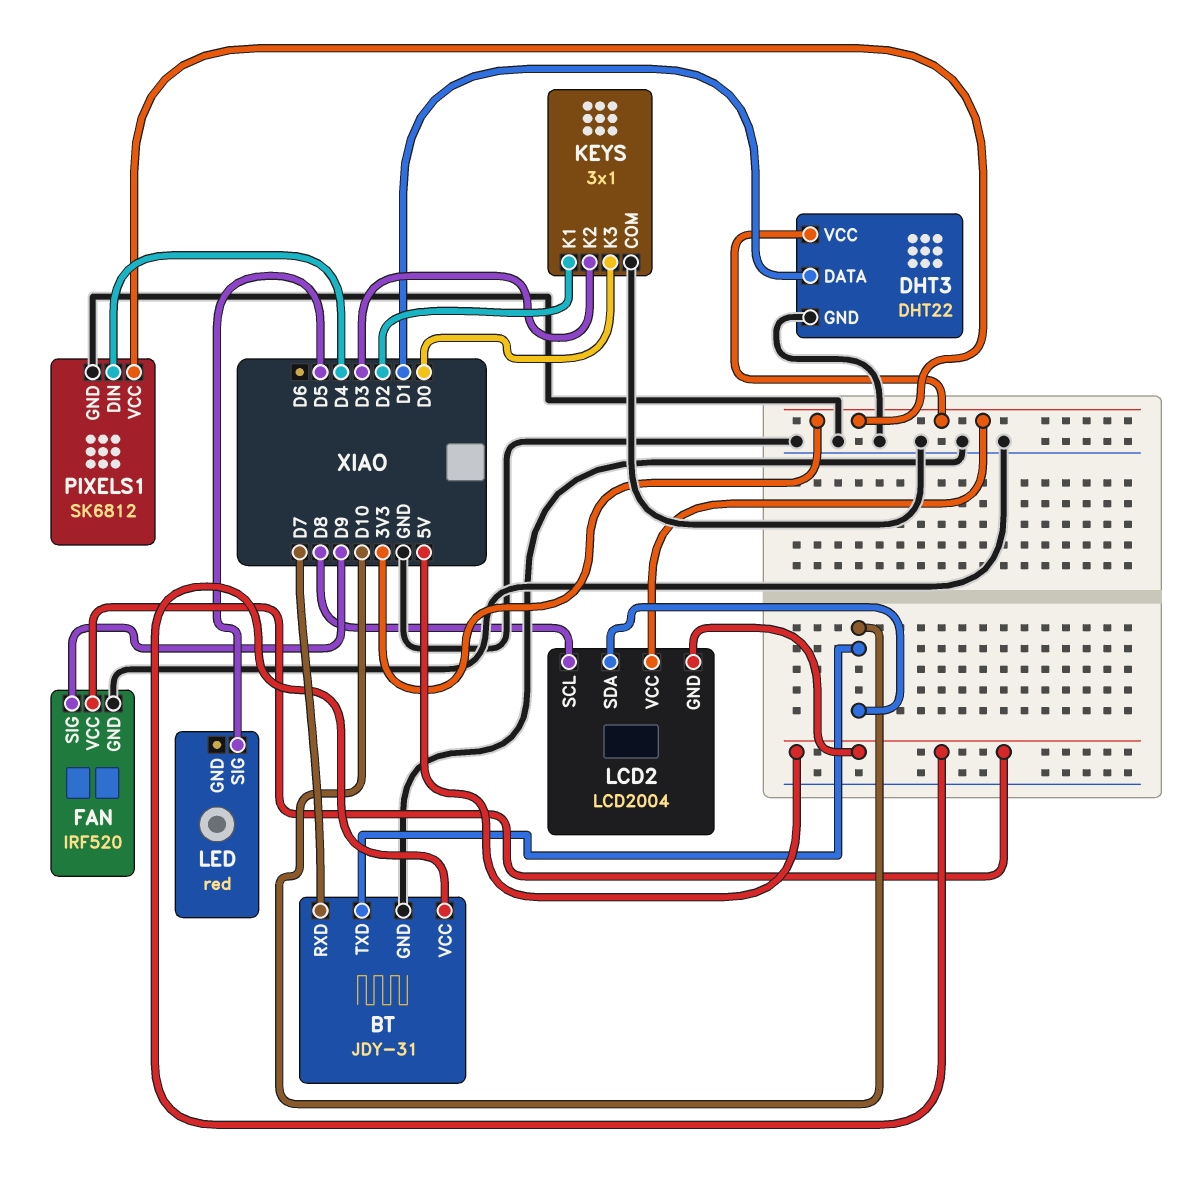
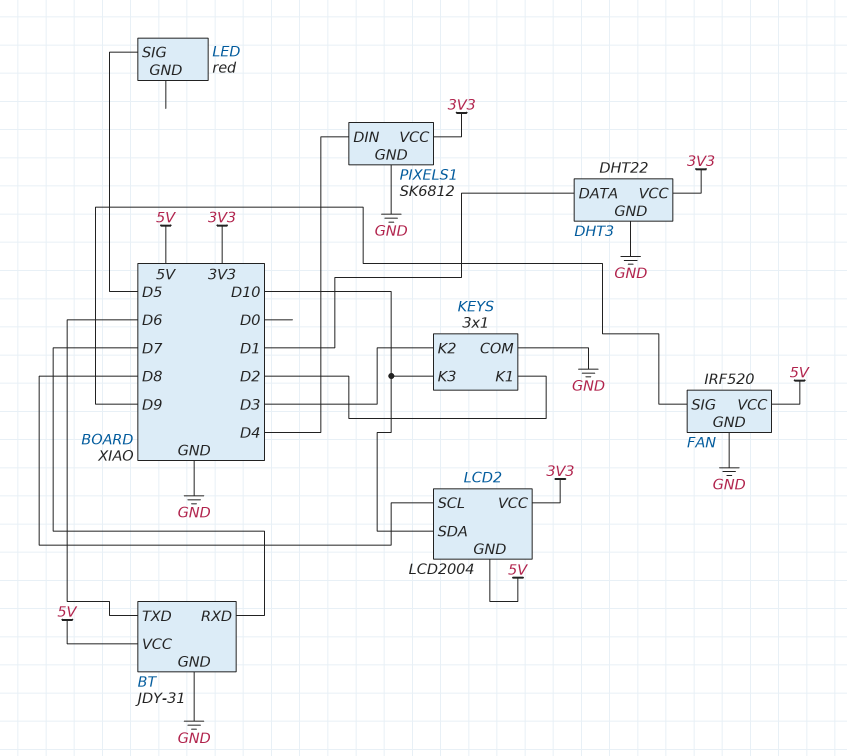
BT pin TXD: D10 -> D6
KEYS pin K3: D0 -> D10

